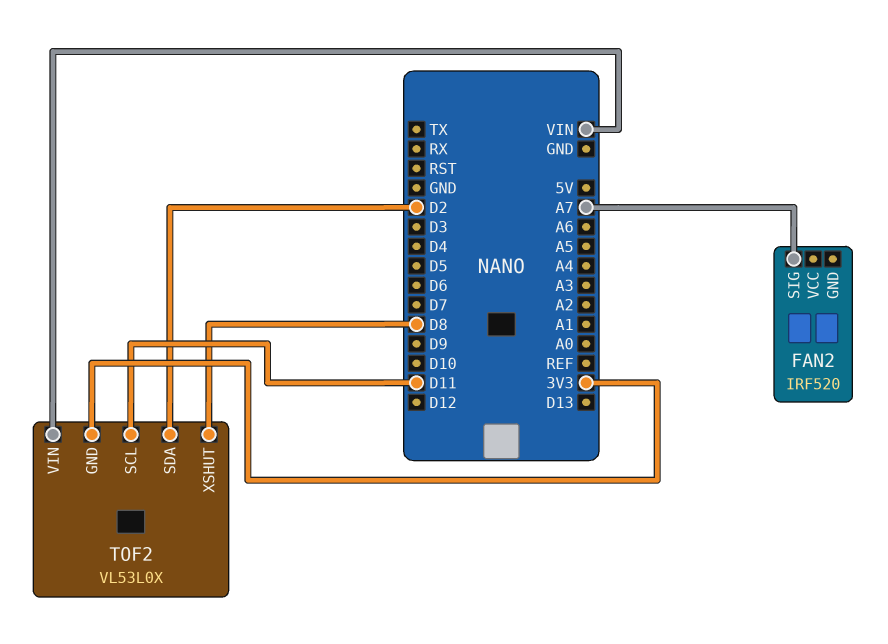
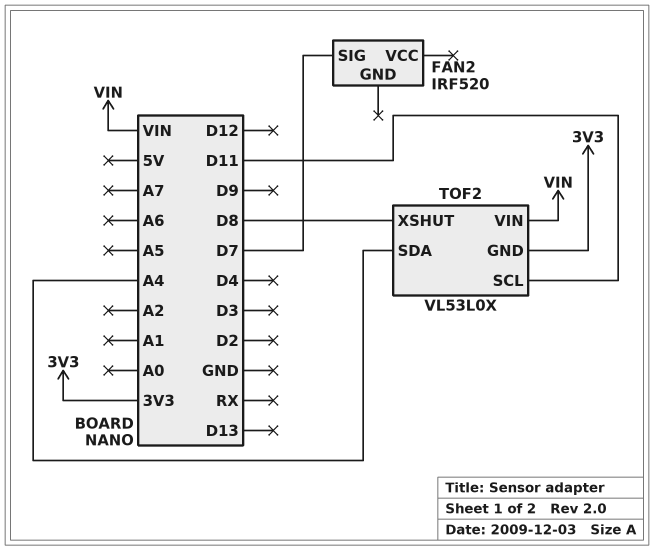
FAN2 pin SIG: A7 -> D7
TOF2 pin SDA: D2 -> A4

